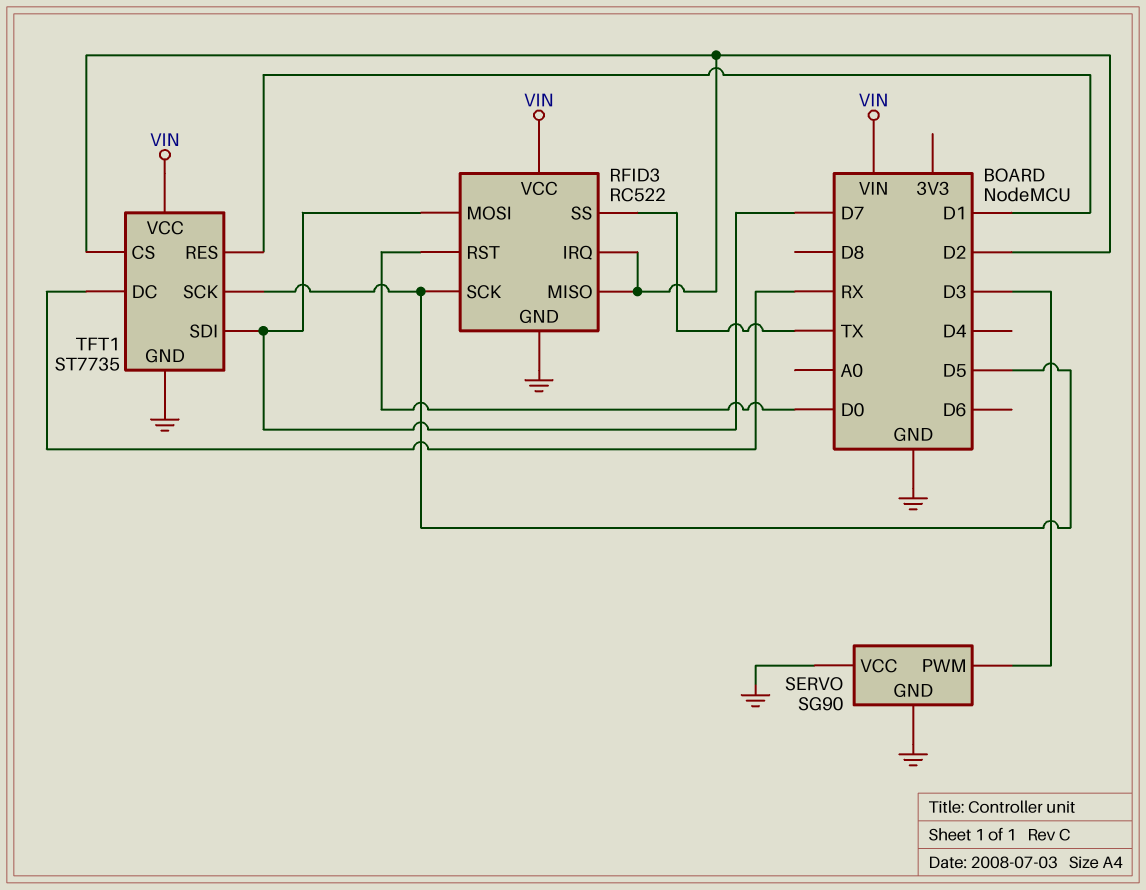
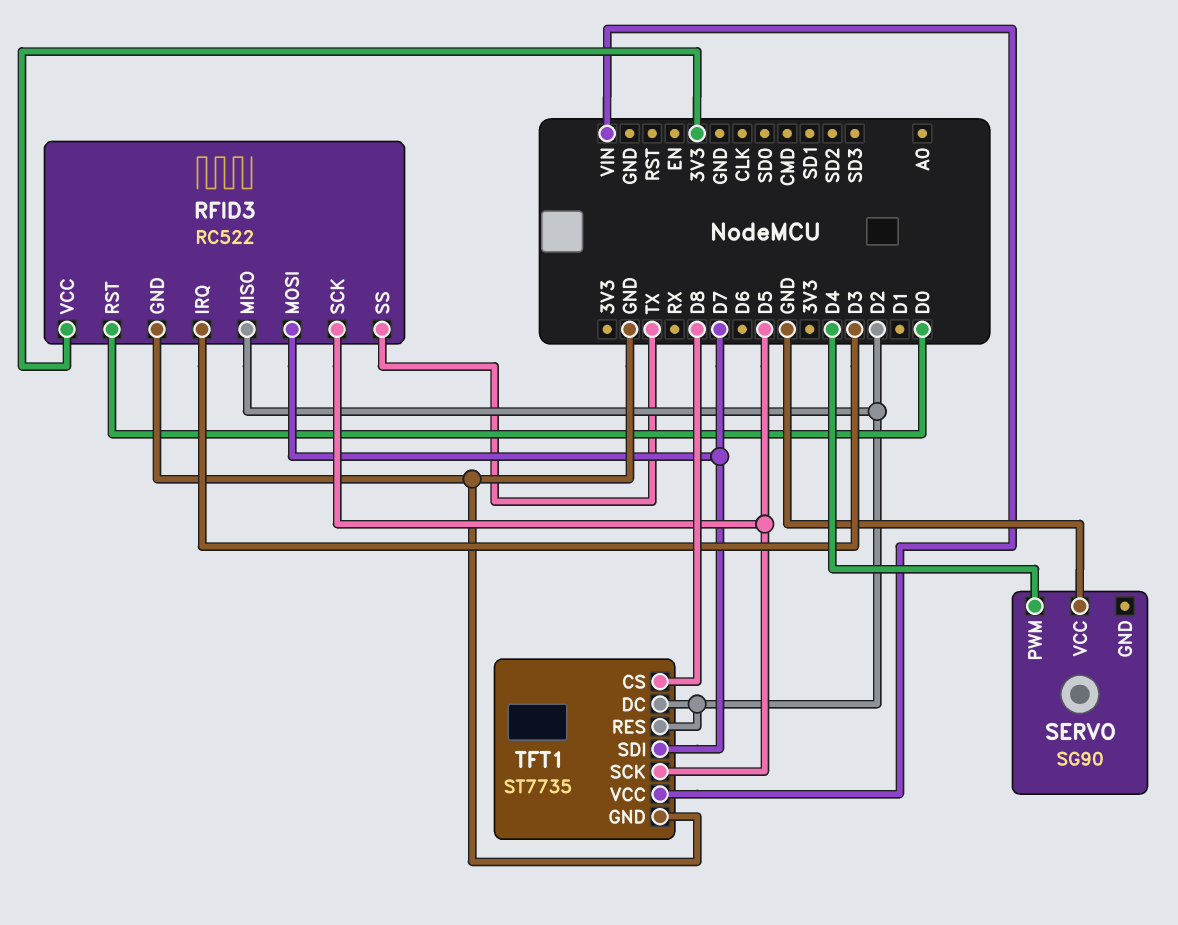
RFID3 pin IRQ: D2 -> D3
RFID3 pin VCC: VIN -> 3V3
SERVO pin GND: GND -> none
SERVO pin PWM: D3 -> D4
TFT1 pin CS: D2 -> D8
TFT1 pin DC: RX -> D2
TFT1 pin RES: D1 -> D2

